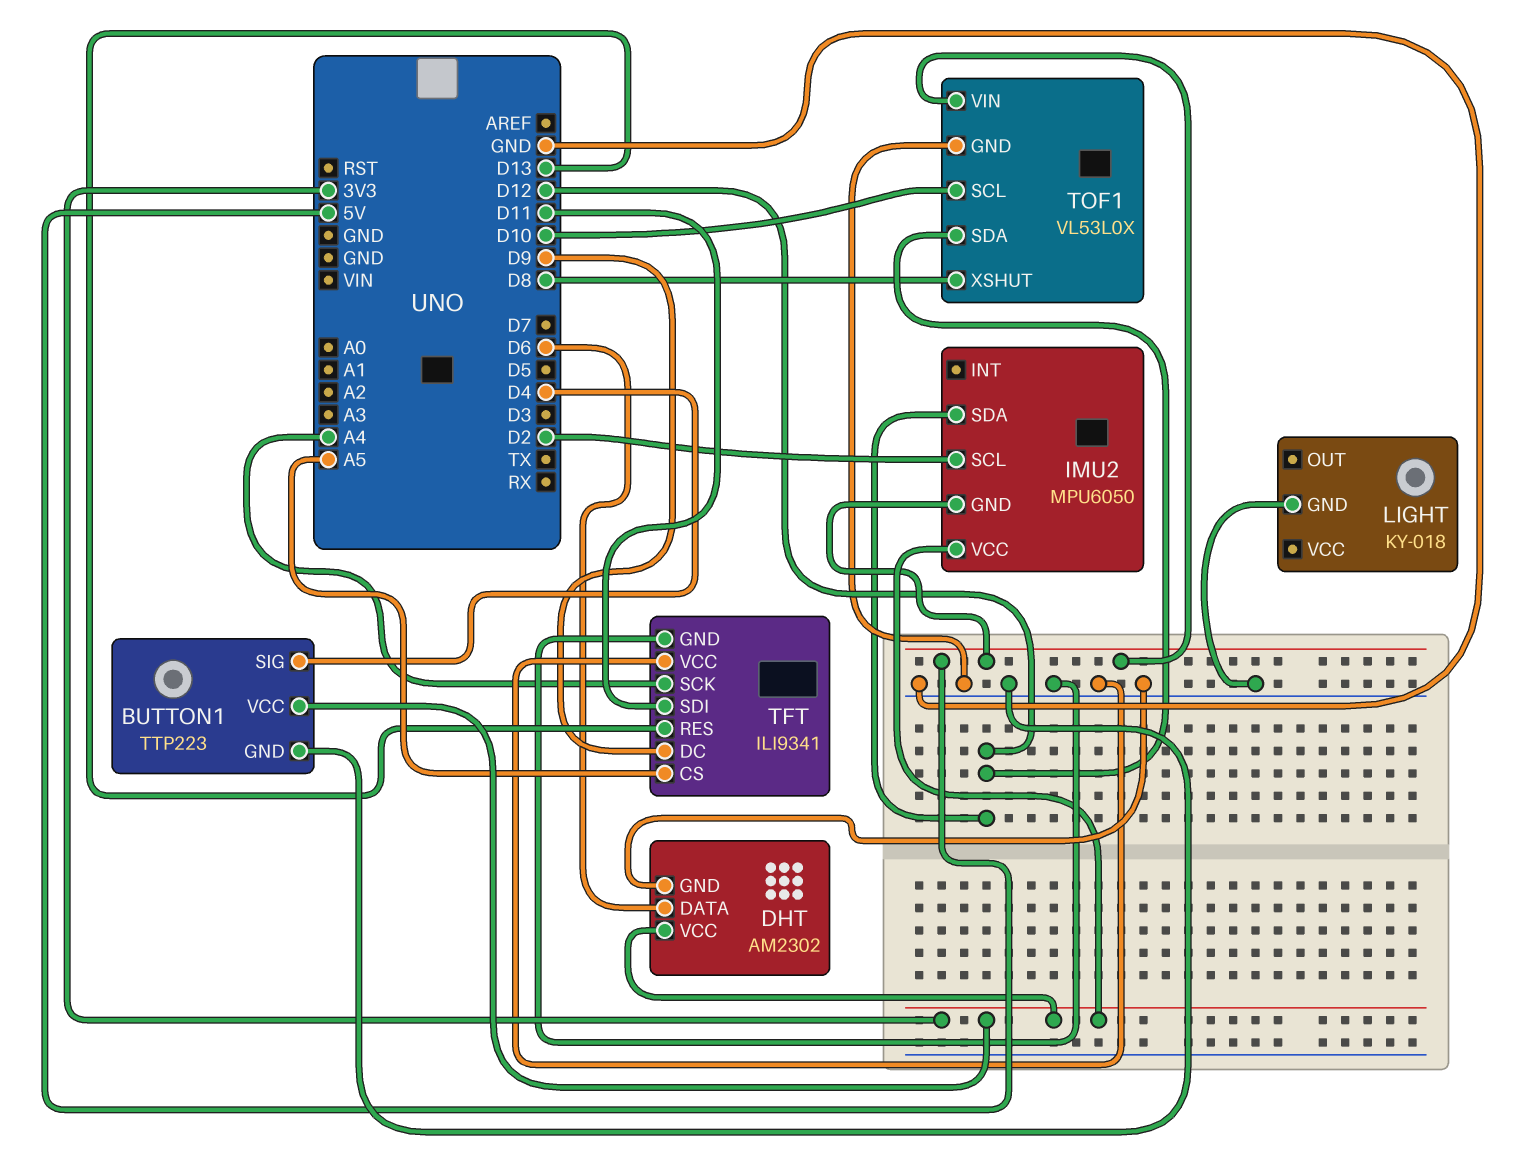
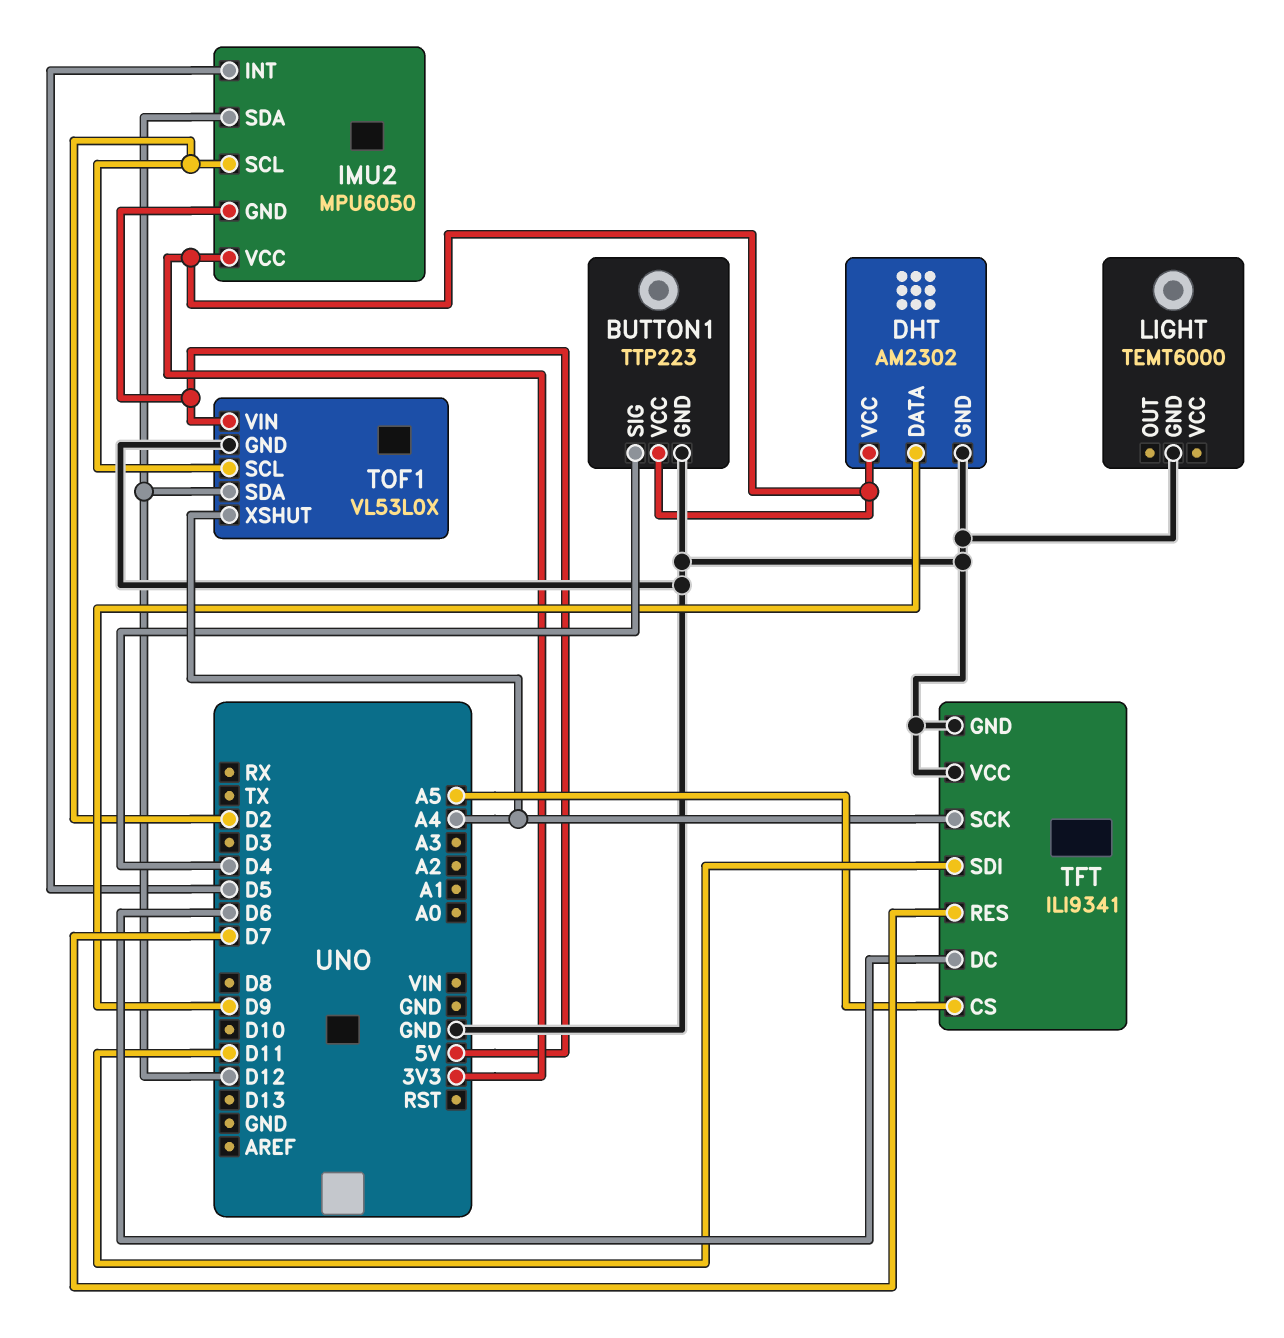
DHT pin DATA: D6 -> D9
IMU2 pin INT: none -> D5
LIGHT: KY-018 -> TEMT6000
TFT pin DC: D9 -> D6
TFT pin RES: D13 -> D7
TOF1 pin SCL: D10 -> D2
TOF1 pin XSHUT: D8 -> A4

